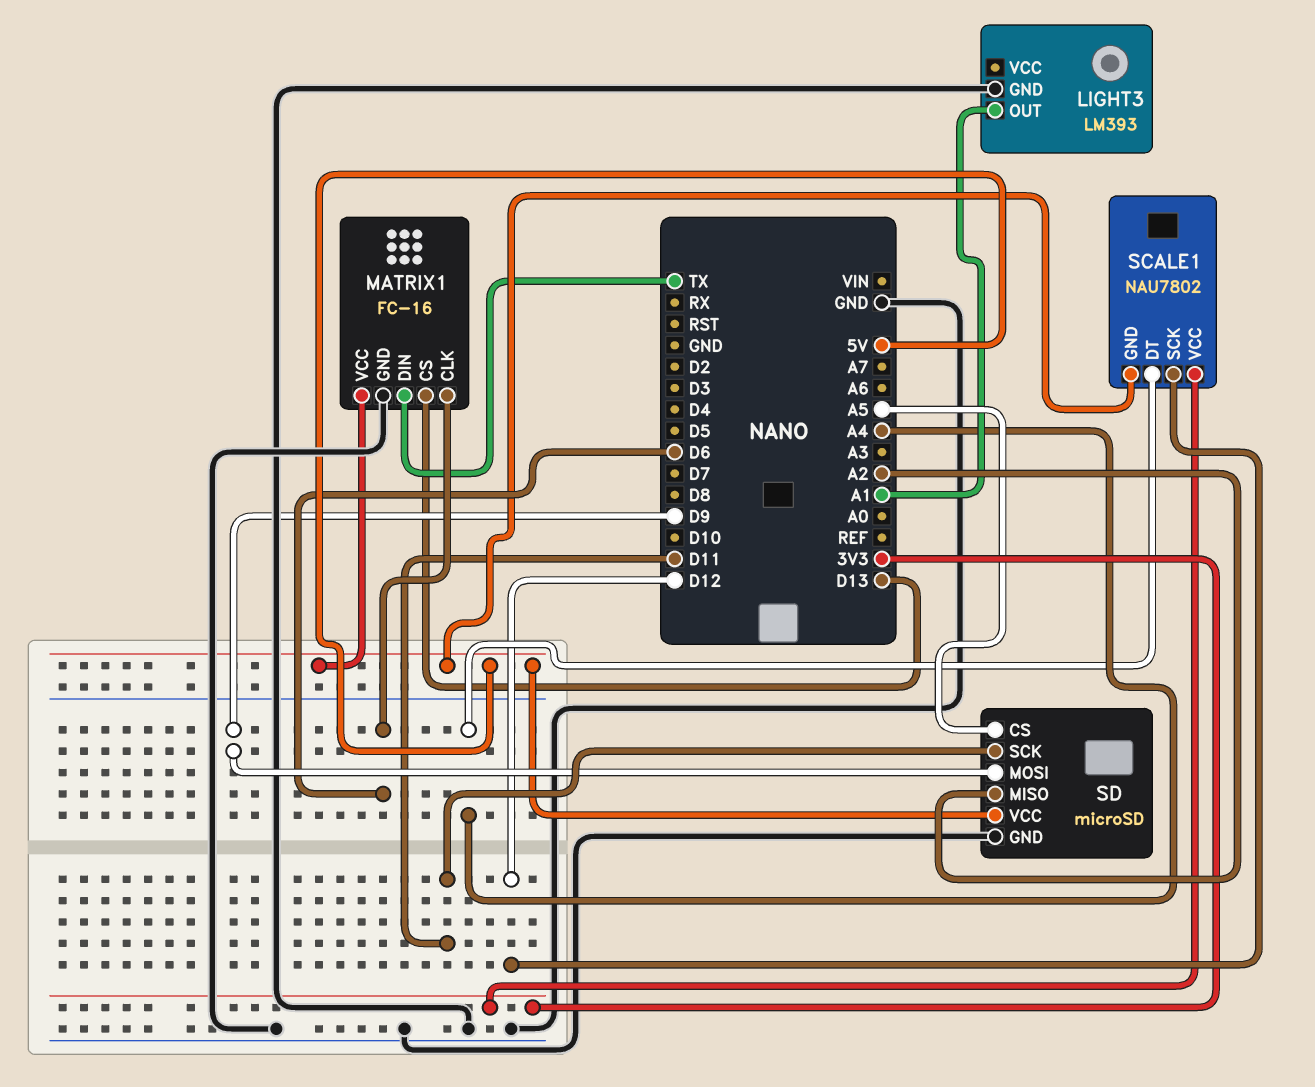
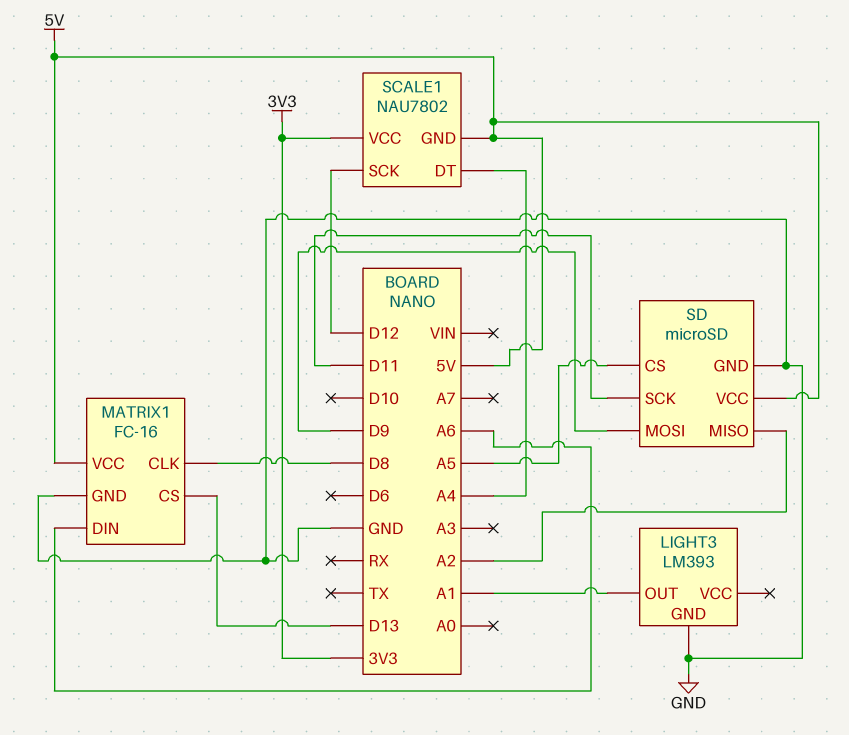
MATRIX1 pin CLK: D6 -> D8
MATRIX1 pin DIN: TX -> A6

